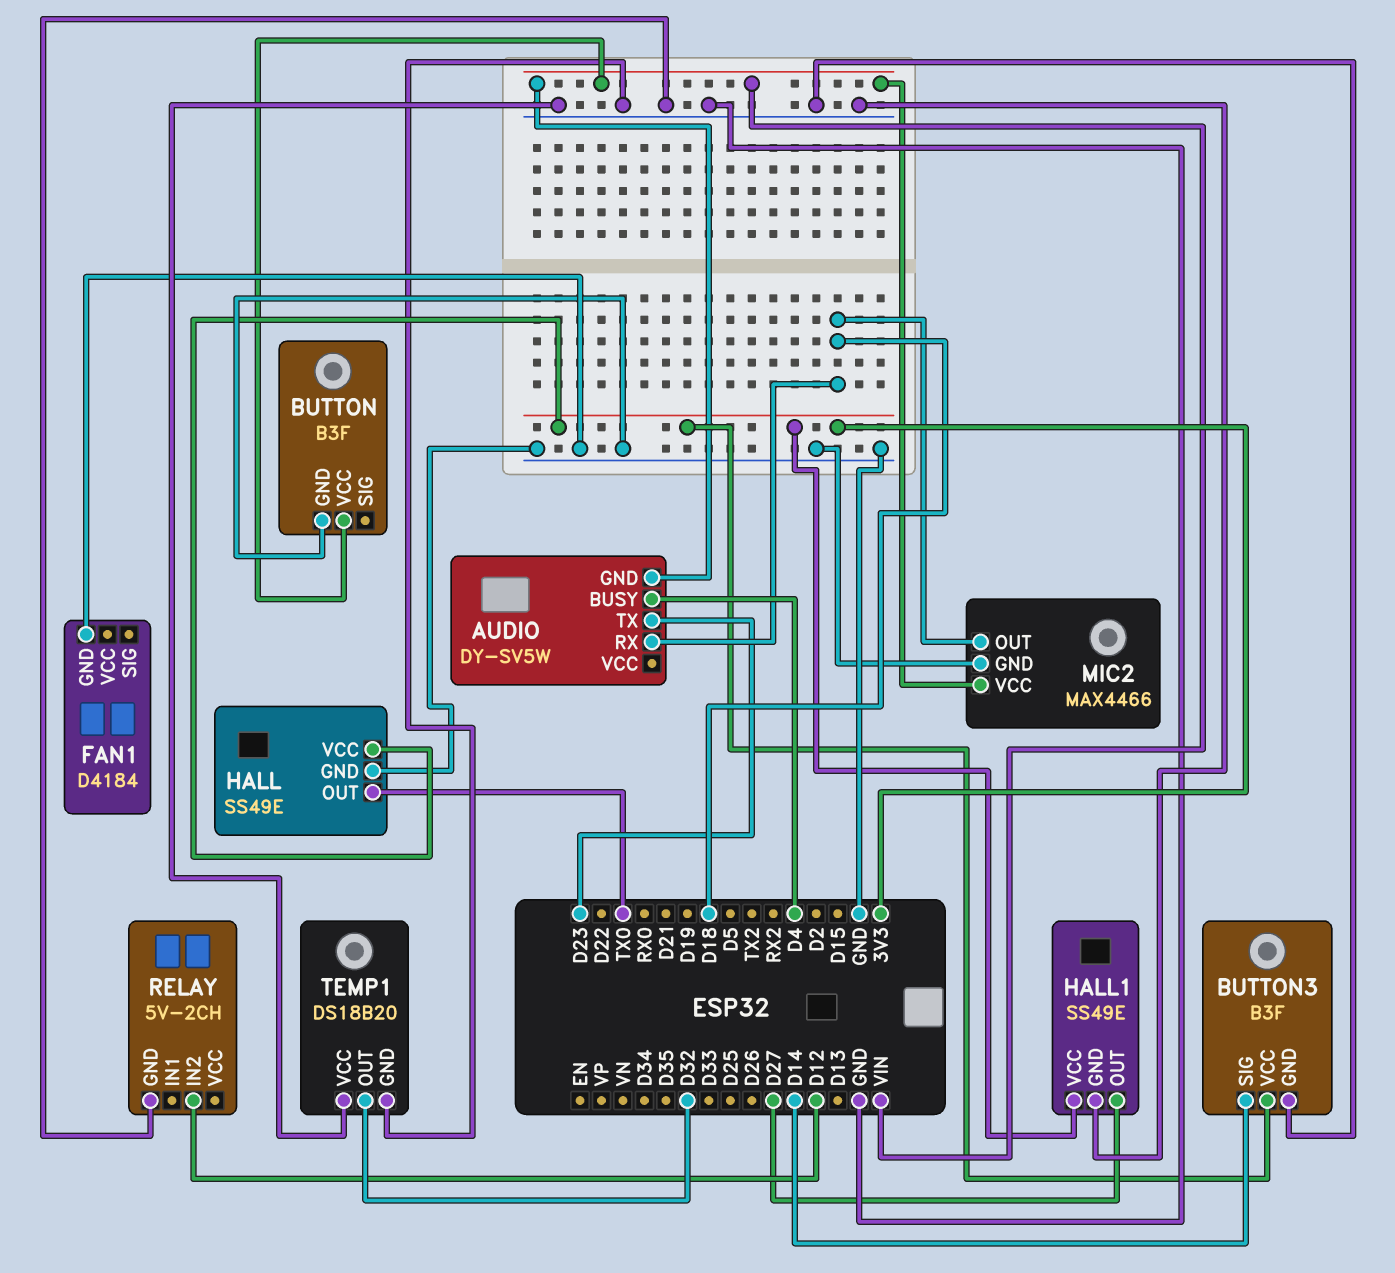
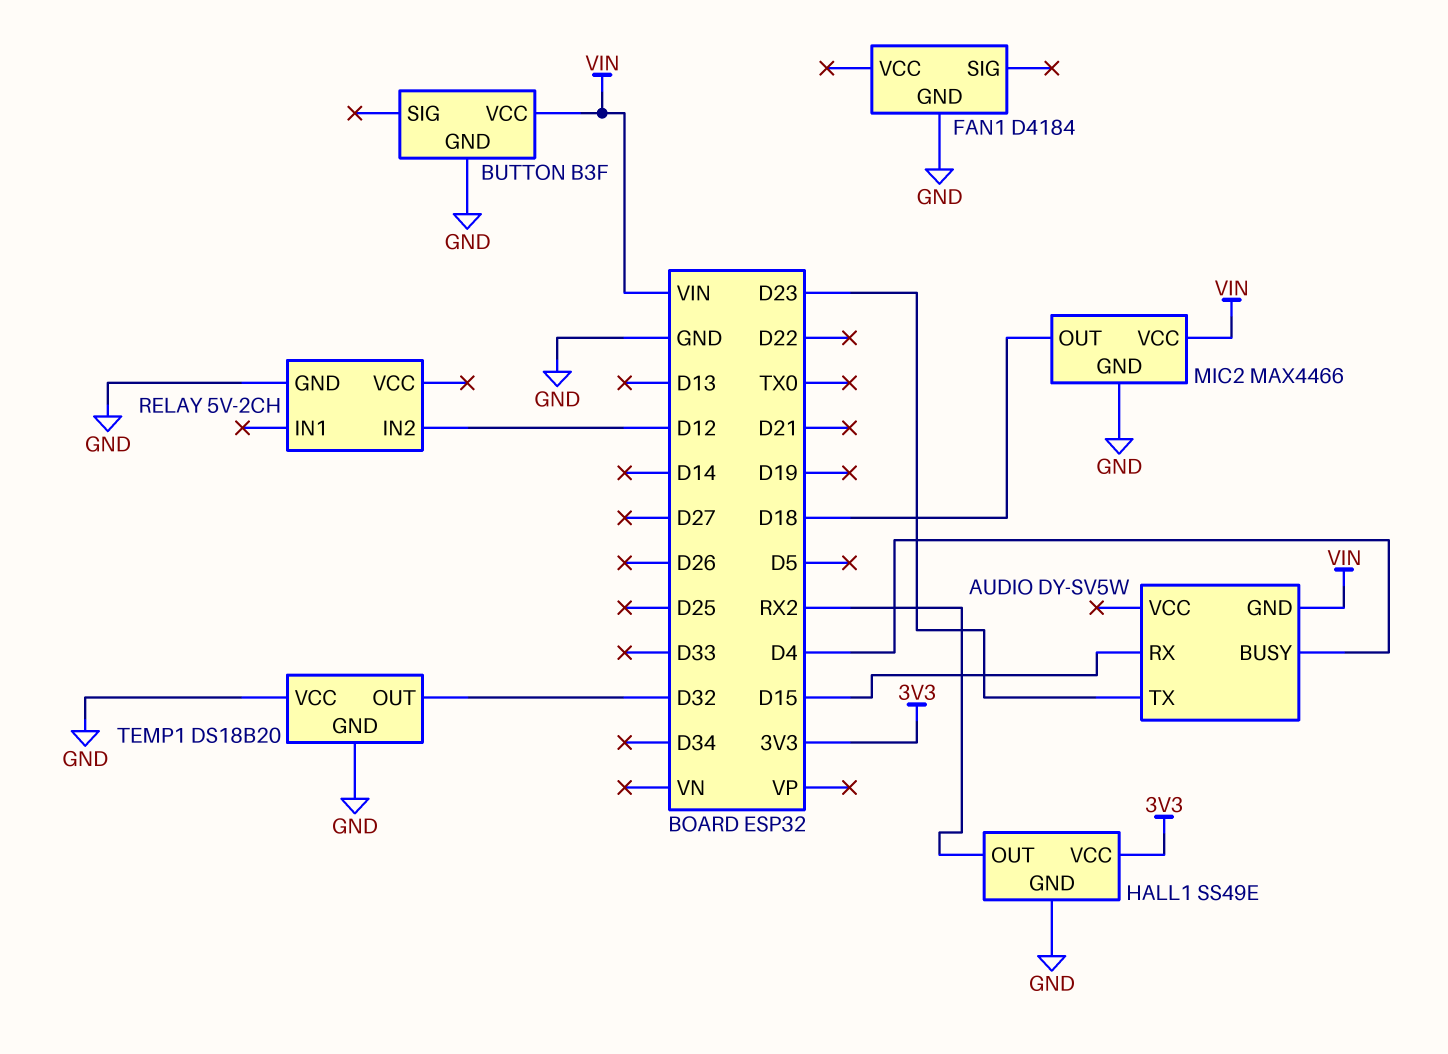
AUDIO pin RX: D18 -> D15
BUTTON3: B3F -> none
BUTTON3 pin GND: GND -> none
BUTTON3 pin SIG: D14 -> none
BUTTON3 pin VCC: 3V3 -> none
HALL: SS49E -> none
HALL pin GND: GND -> none
HALL pin OUT: TX0 -> none
HALL pin VCC: 3V3 -> none
HALL1 pin OUT: D27 -> RX2

